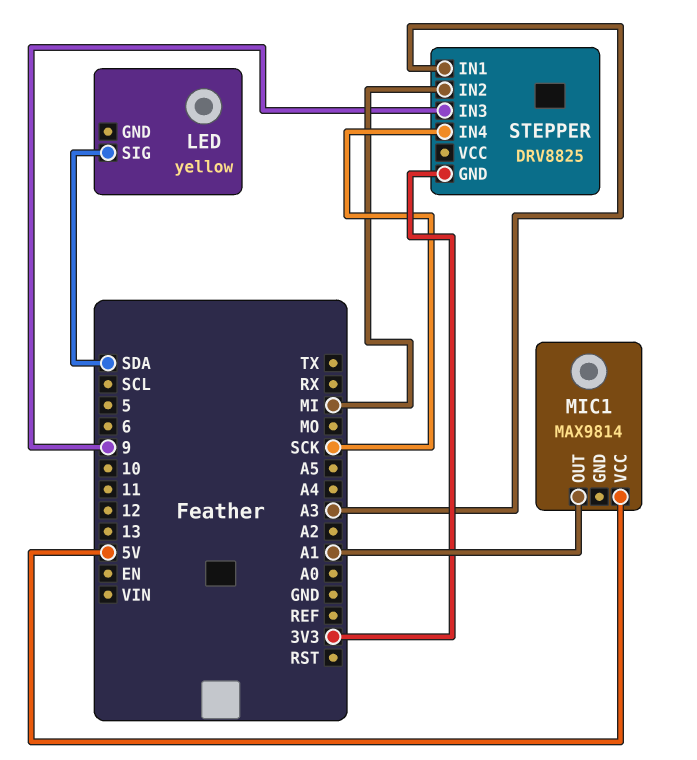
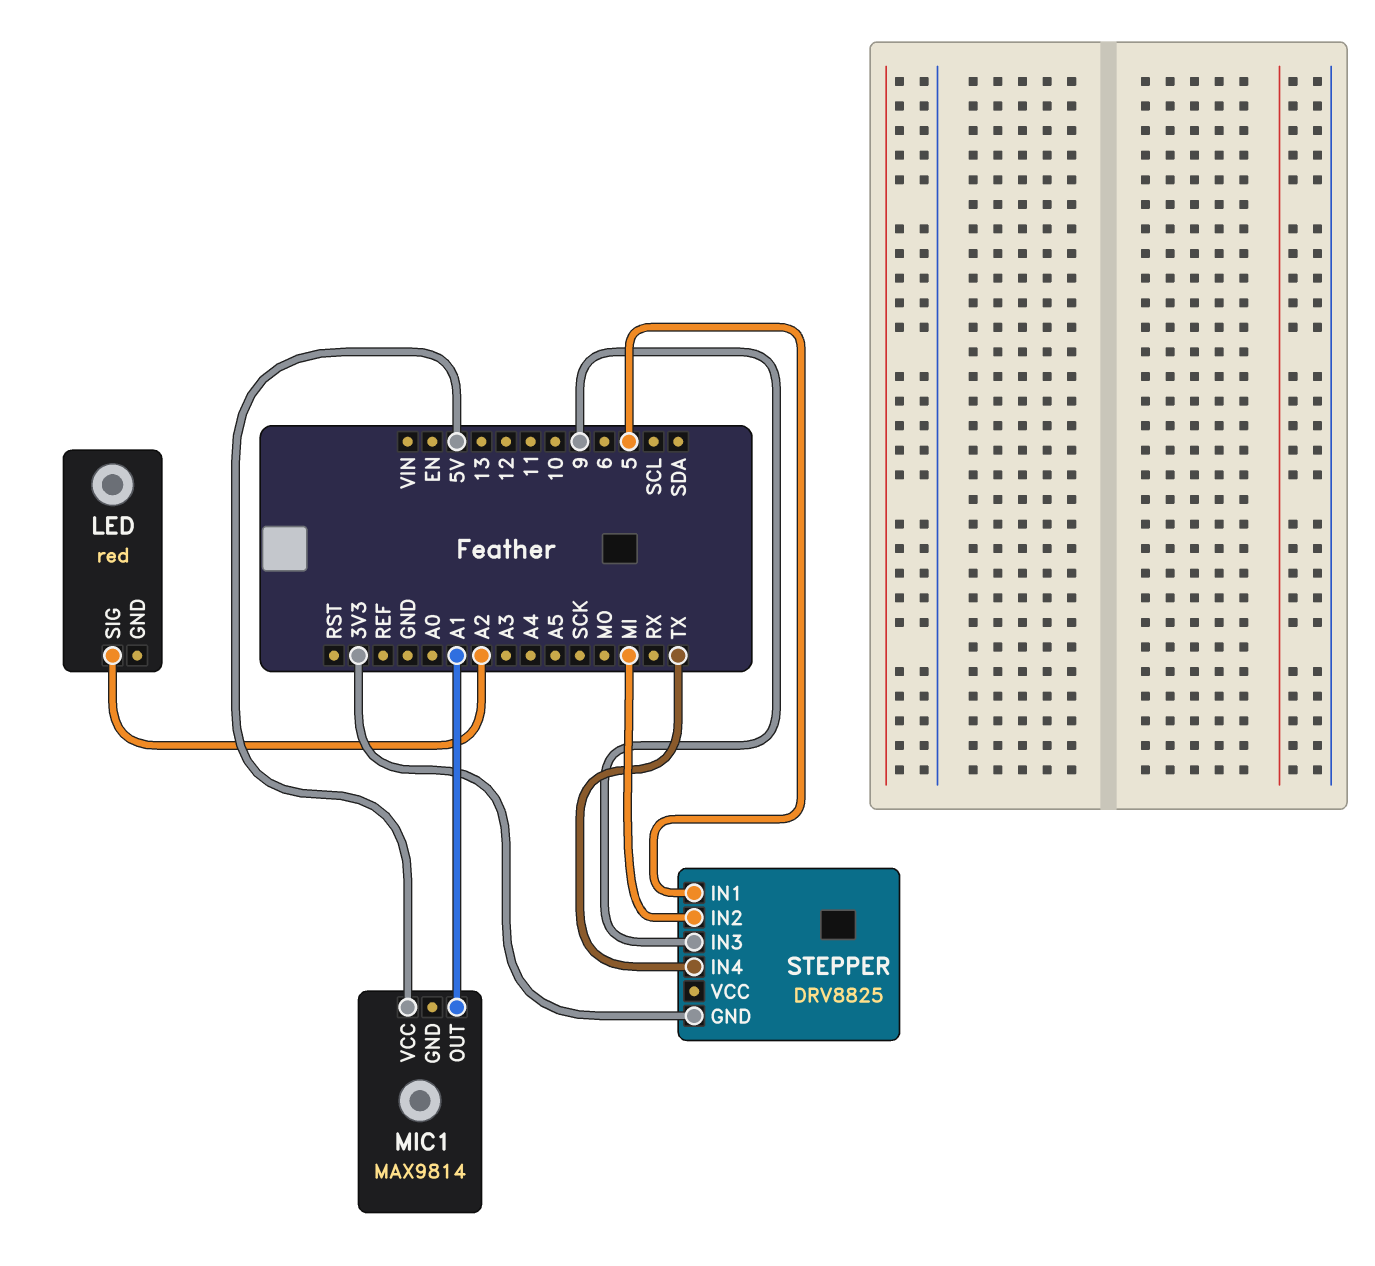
LED: yellow -> red
LED pin SIG: SDA -> A2
STEPPER pin IN1: A3 -> 5
STEPPER pin IN4: SCK -> TX

